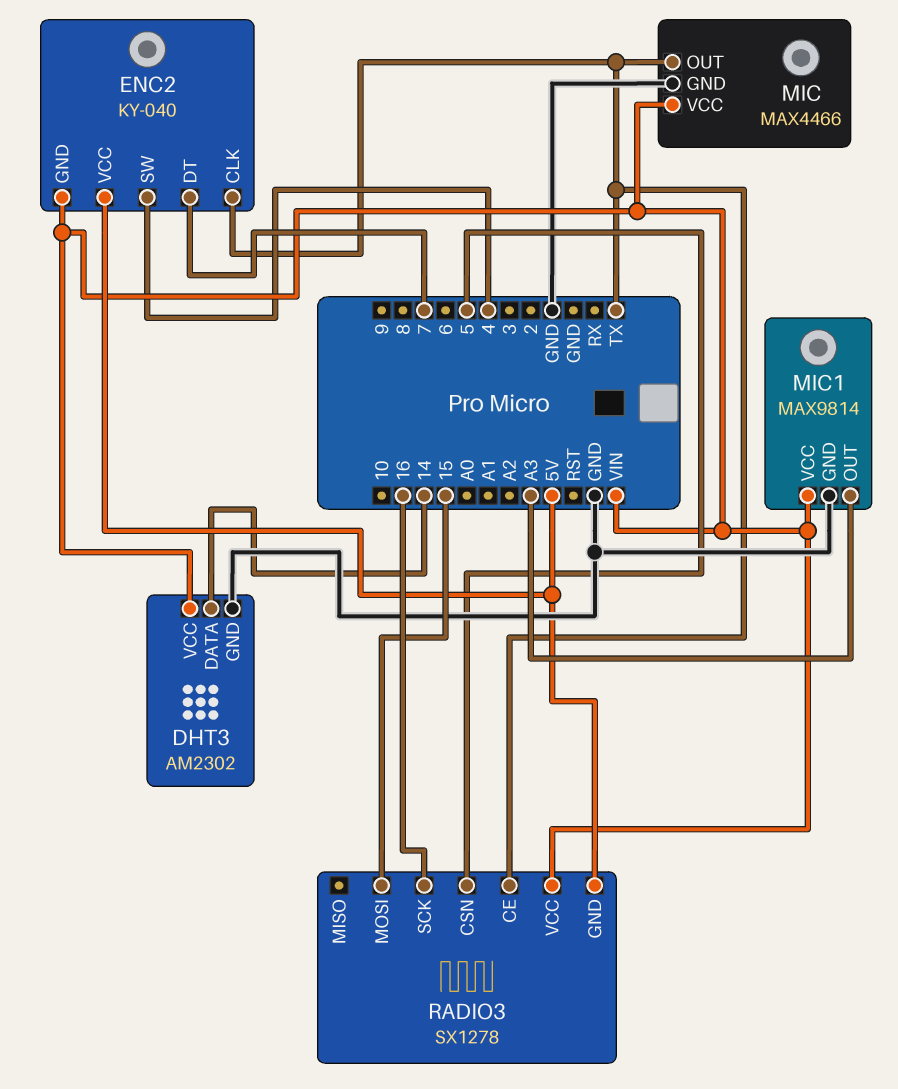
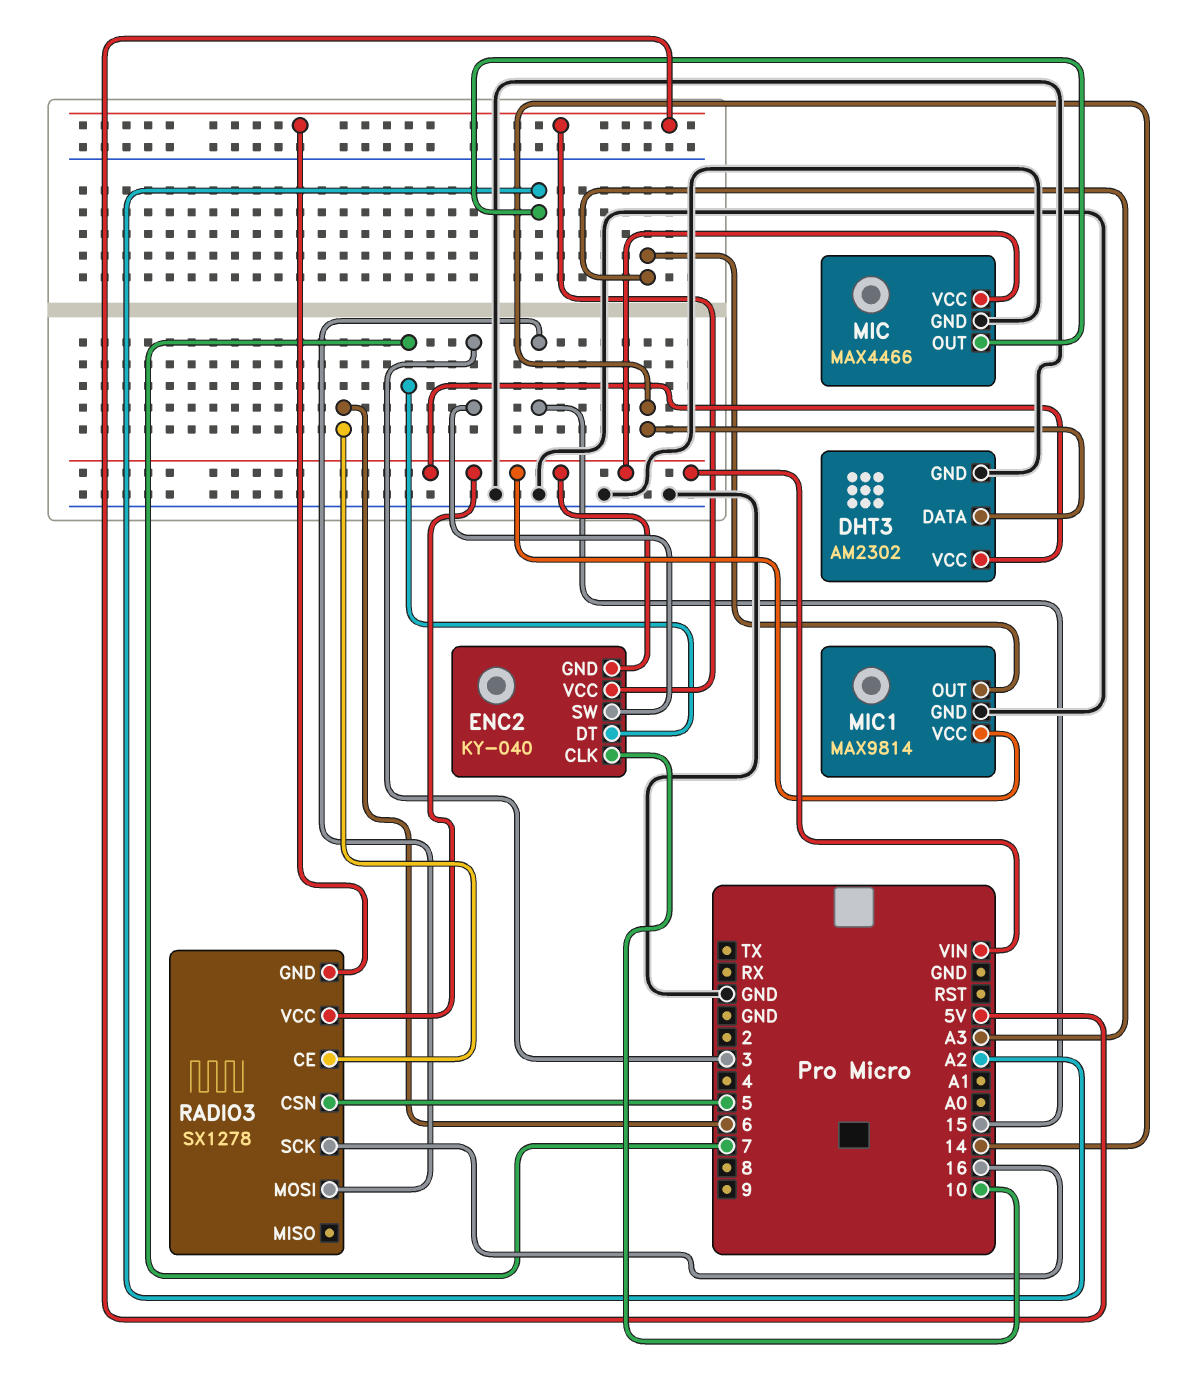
ENC2 pin CLK: TX -> 10
ENC2 pin SW: 4 -> 3
MIC pin OUT: TX -> A2
RADIO3 pin CE: TX -> 6

